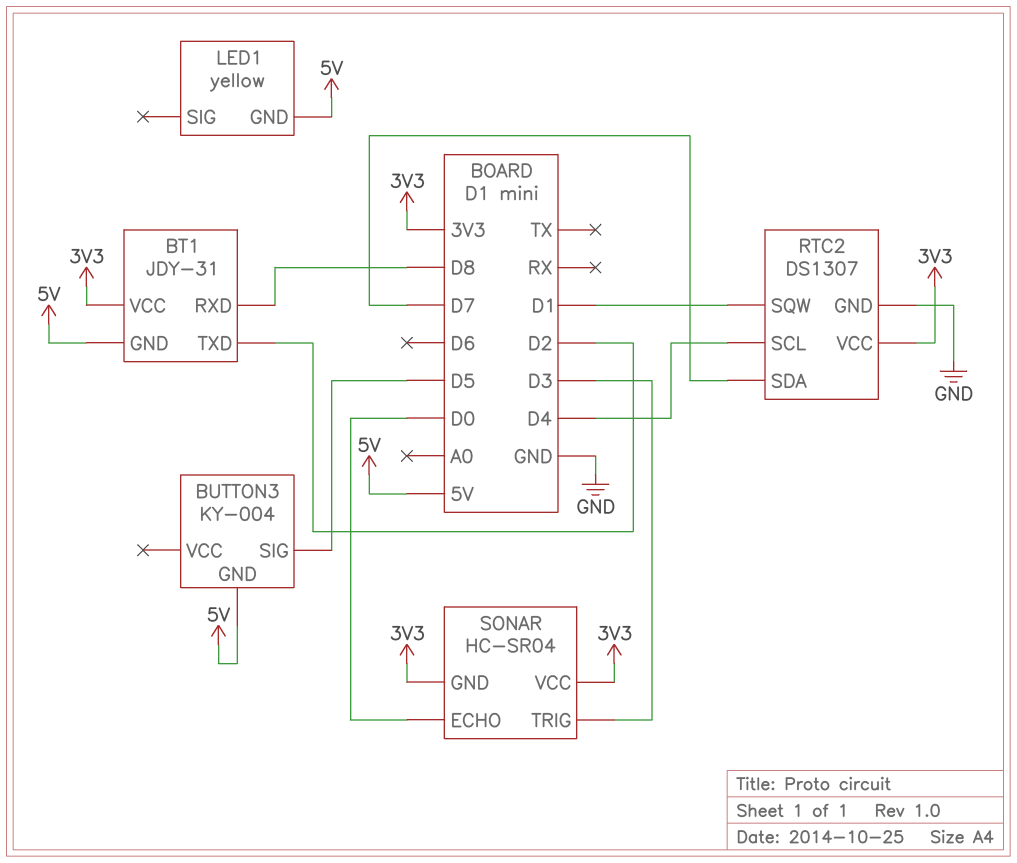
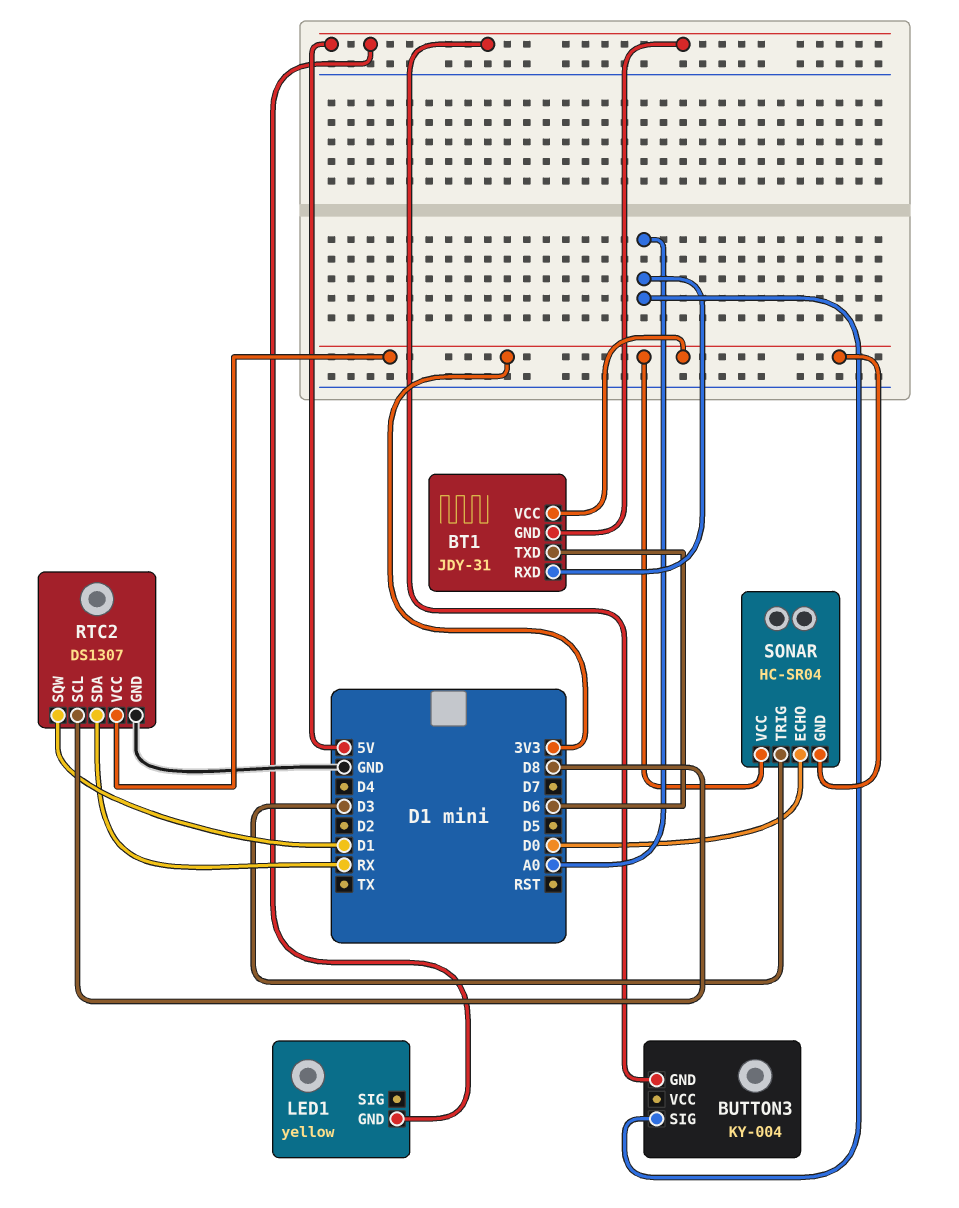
BT1 pin RXD: D8 -> A0
BT1 pin TXD: D2 -> D6
BUTTON3 pin SIG: D5 -> A0
RTC2 pin SCL: D4 -> D8
RTC2 pin SDA: D7 -> RX

